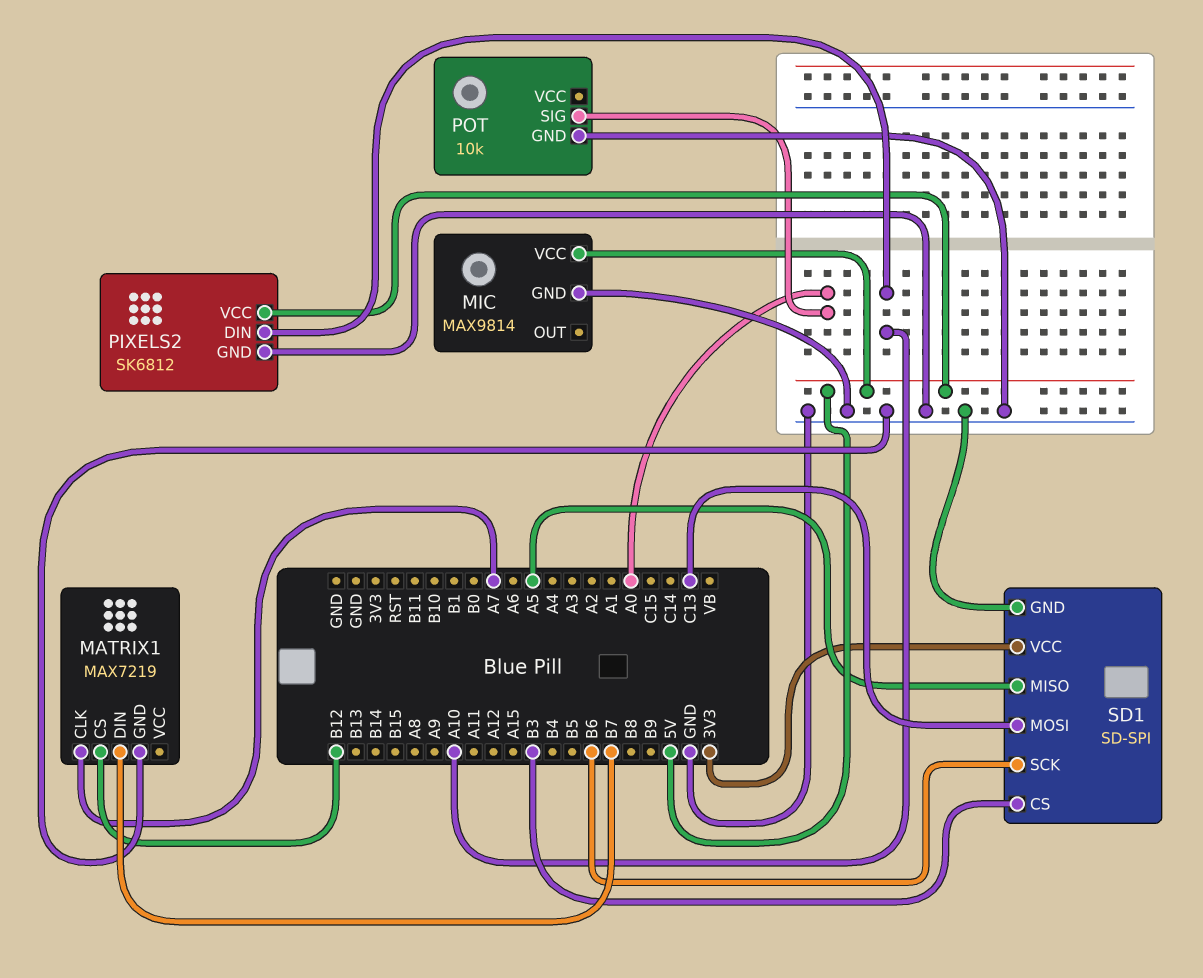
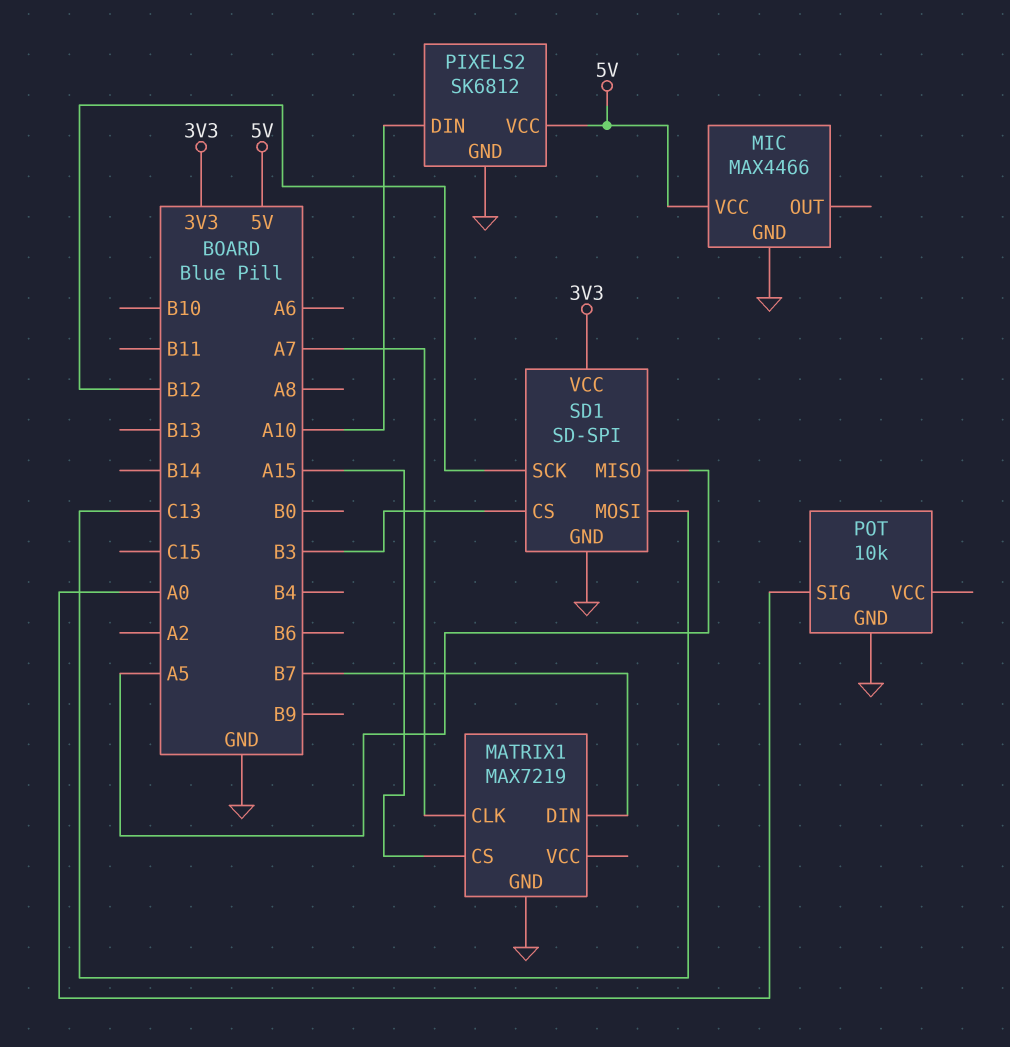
MATRIX1 pin CS: B12 -> A15
MIC: MAX9814 -> MAX4466
SD1 pin SCK: B6 -> B12

